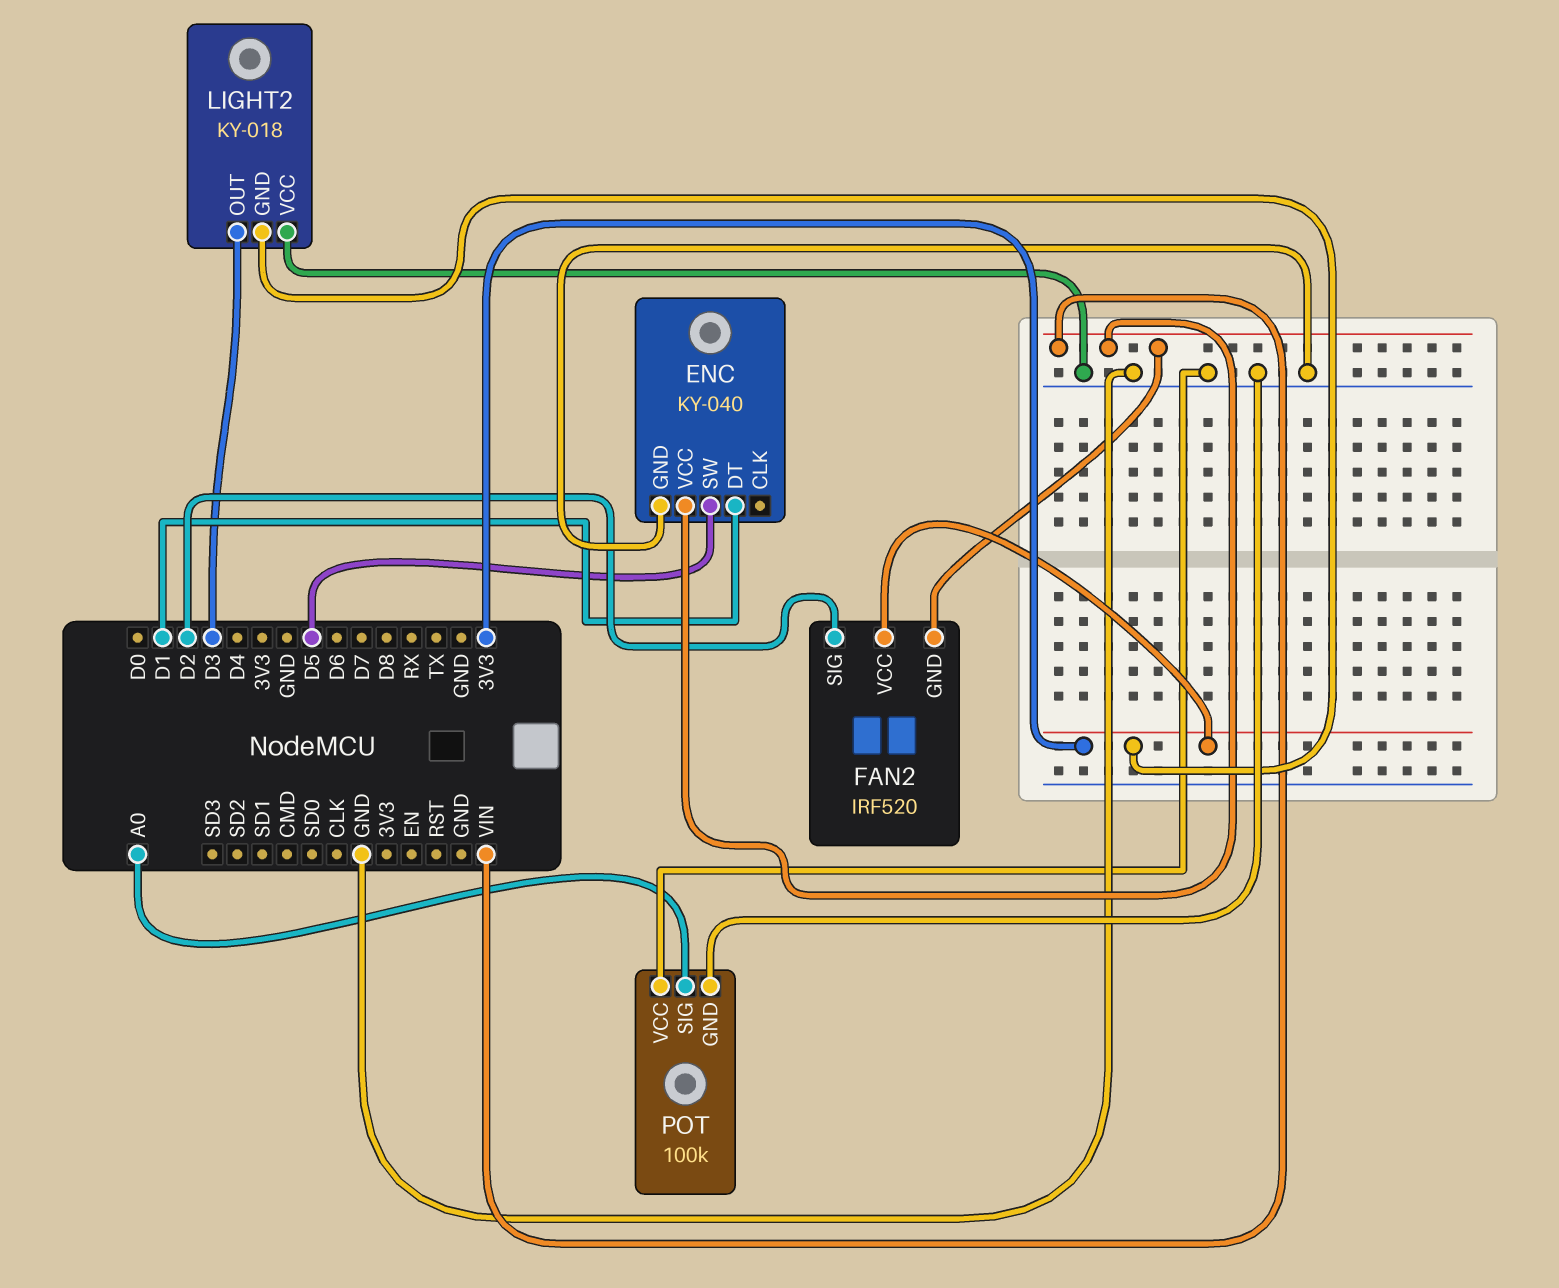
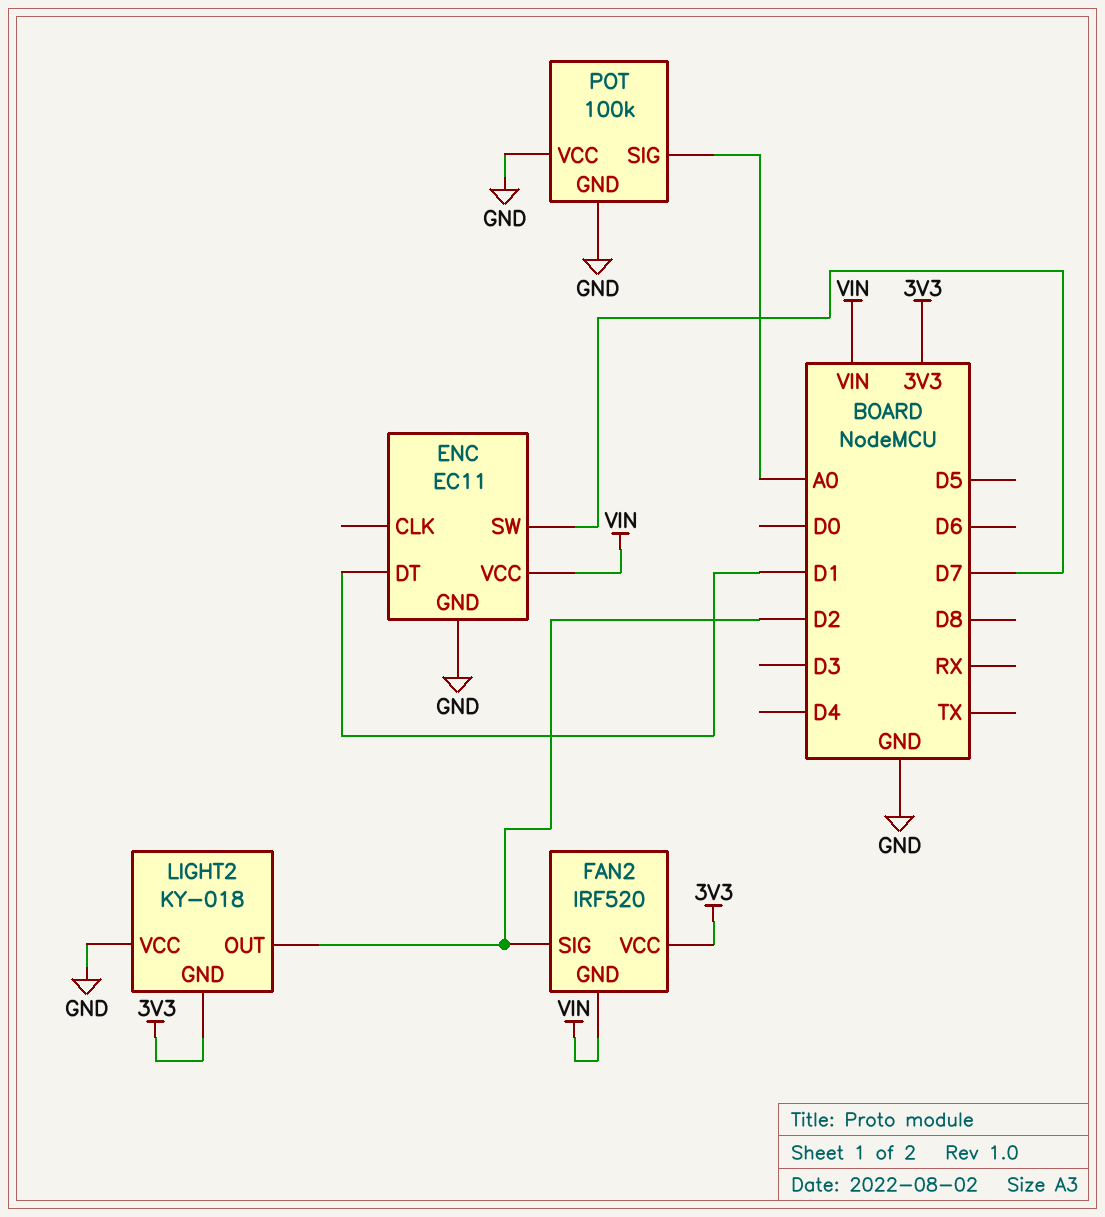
ENC: KY-040 -> EC11
ENC pin SW: D5 -> D7
LIGHT2 pin OUT: D3 -> D2

